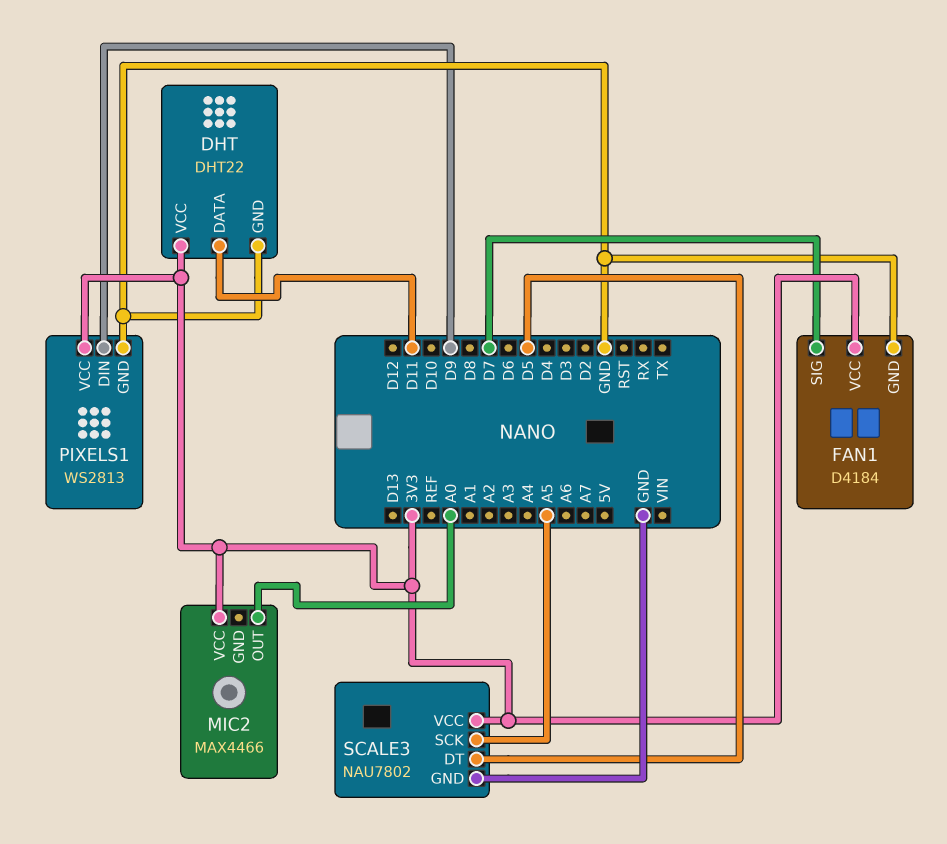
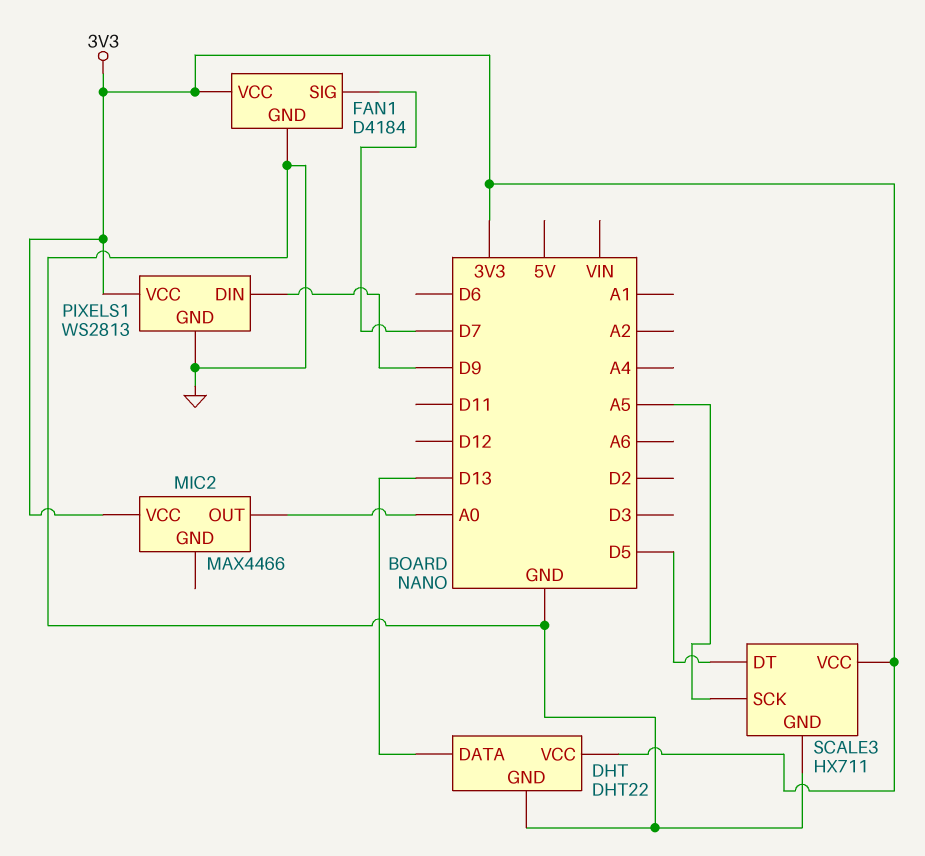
DHT pin DATA: D11 -> D13
SCALE3: NAU7802 -> HX711

